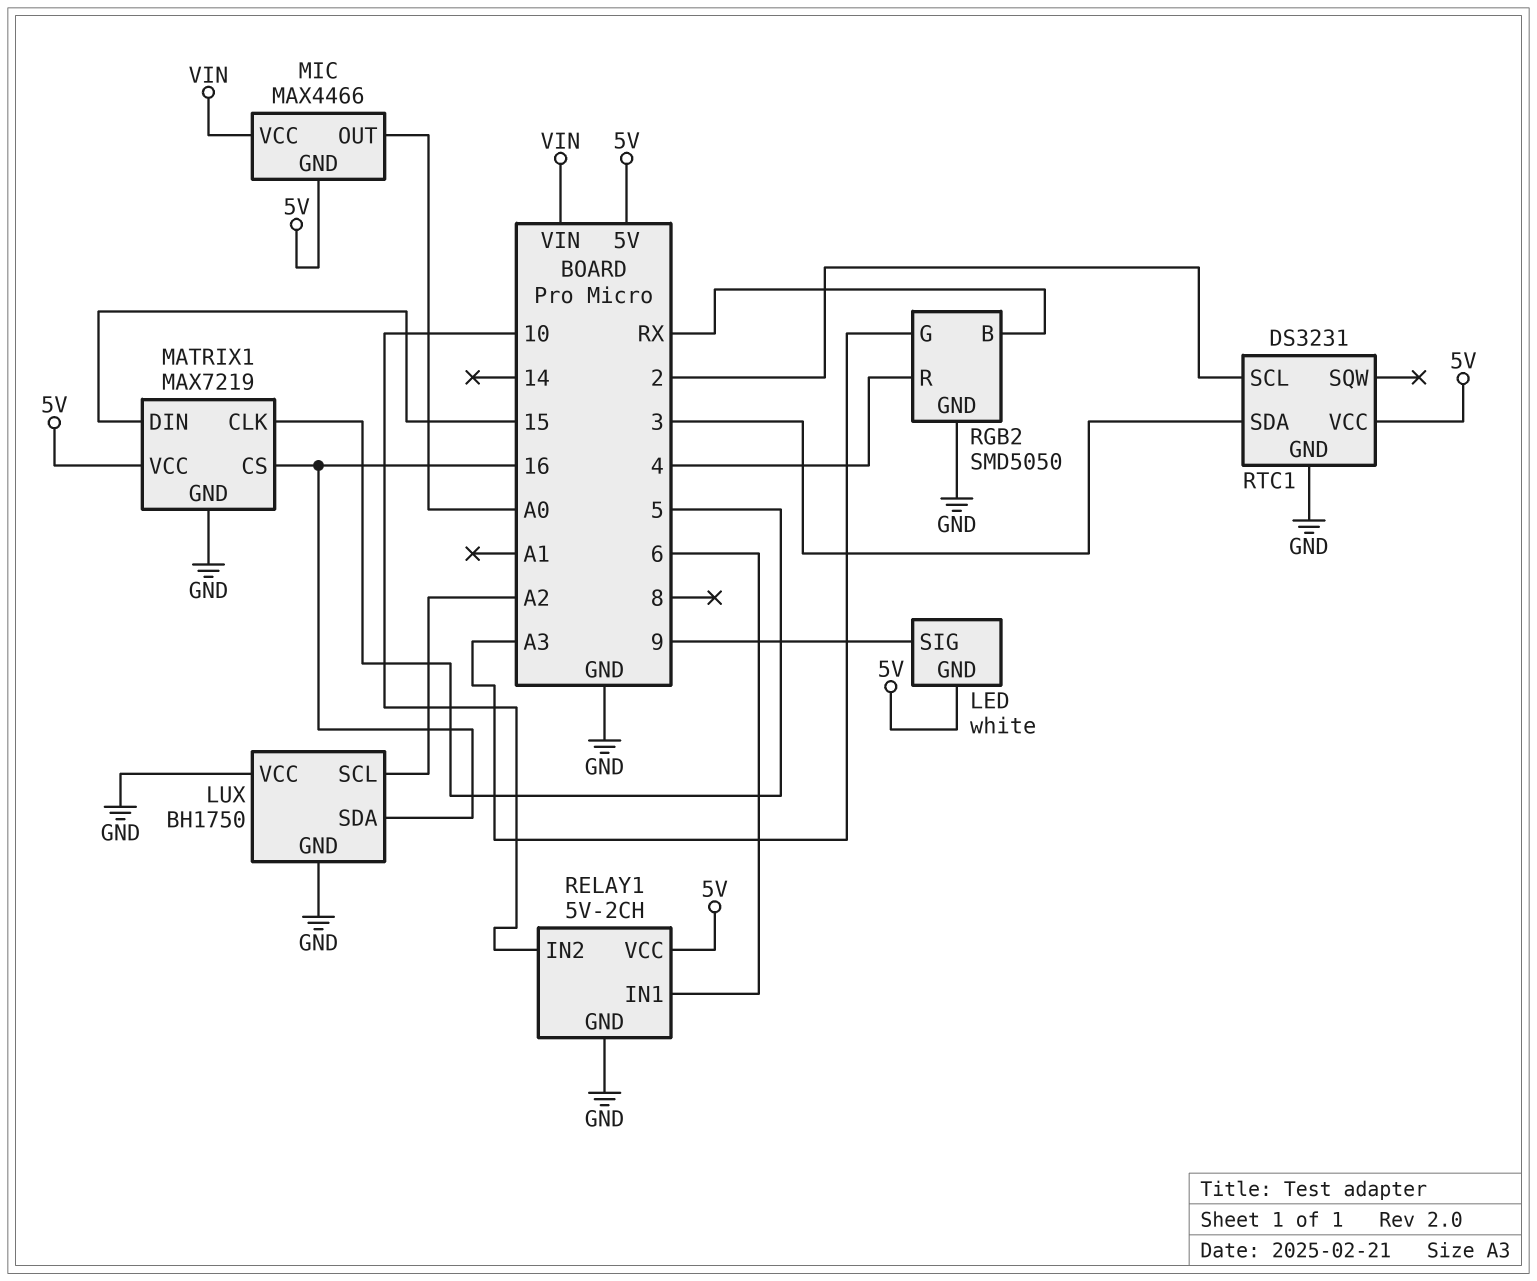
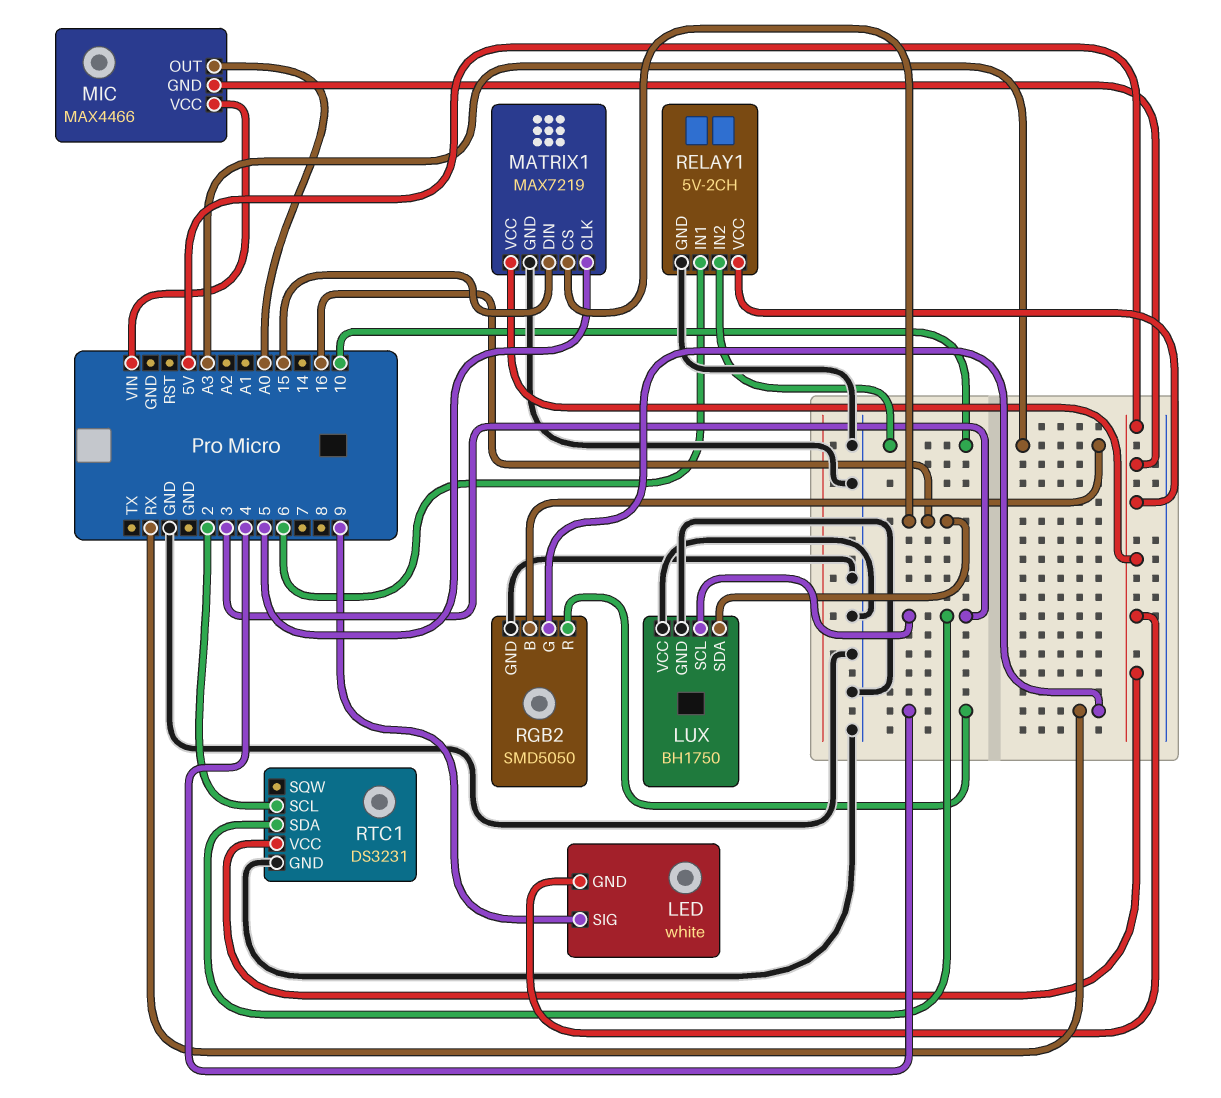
LUX pin SCL: A2 -> 3
RGB2 pin B: RX -> A3
RGB2 pin G: A3 -> RX

